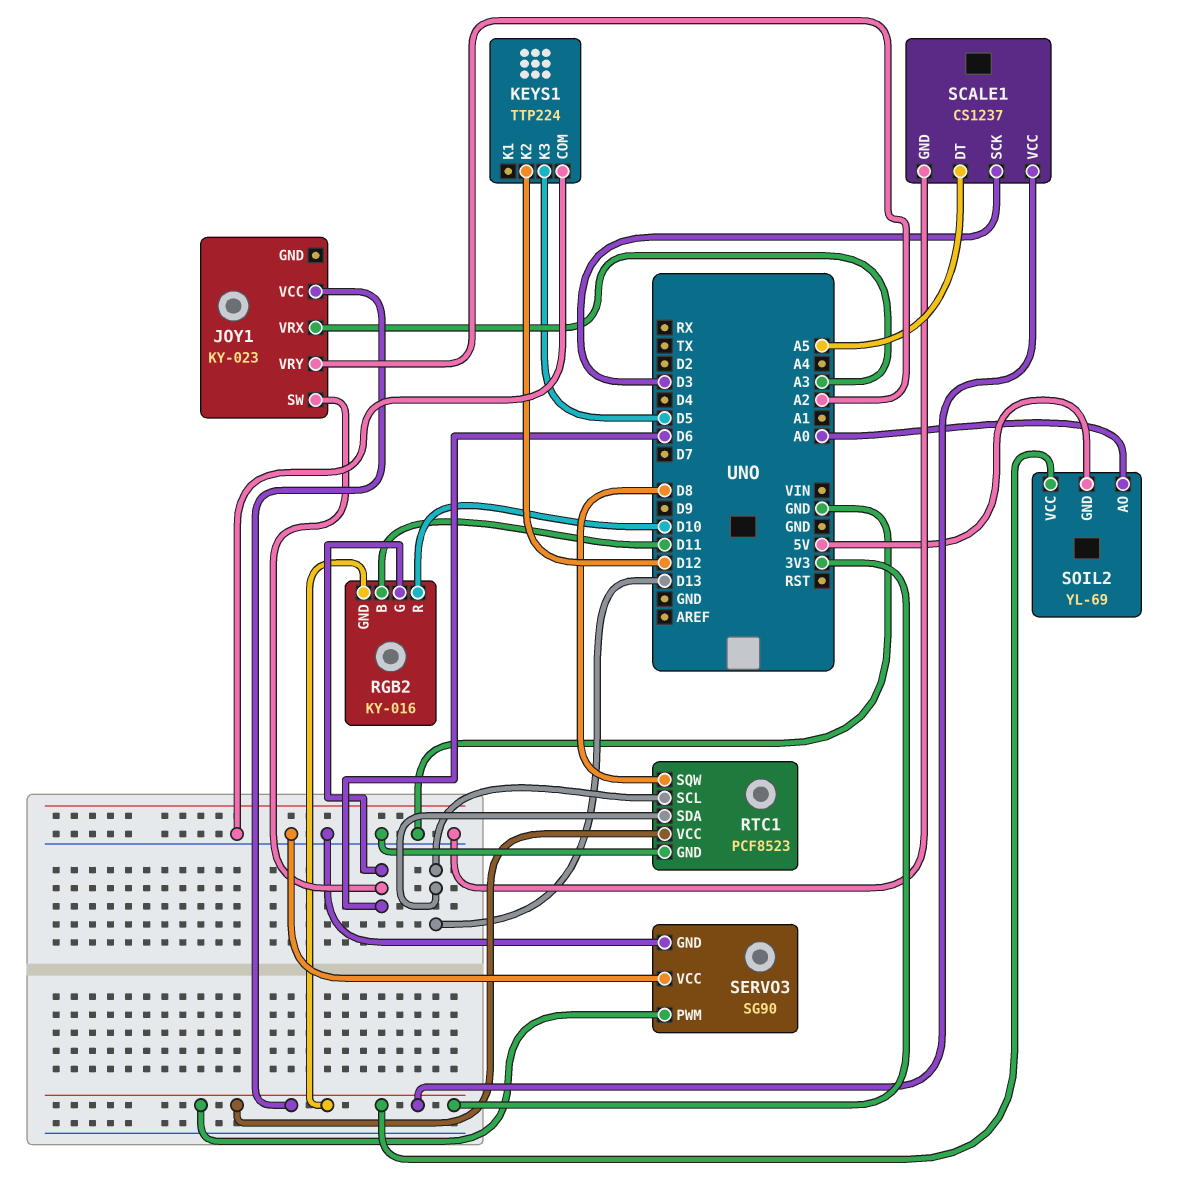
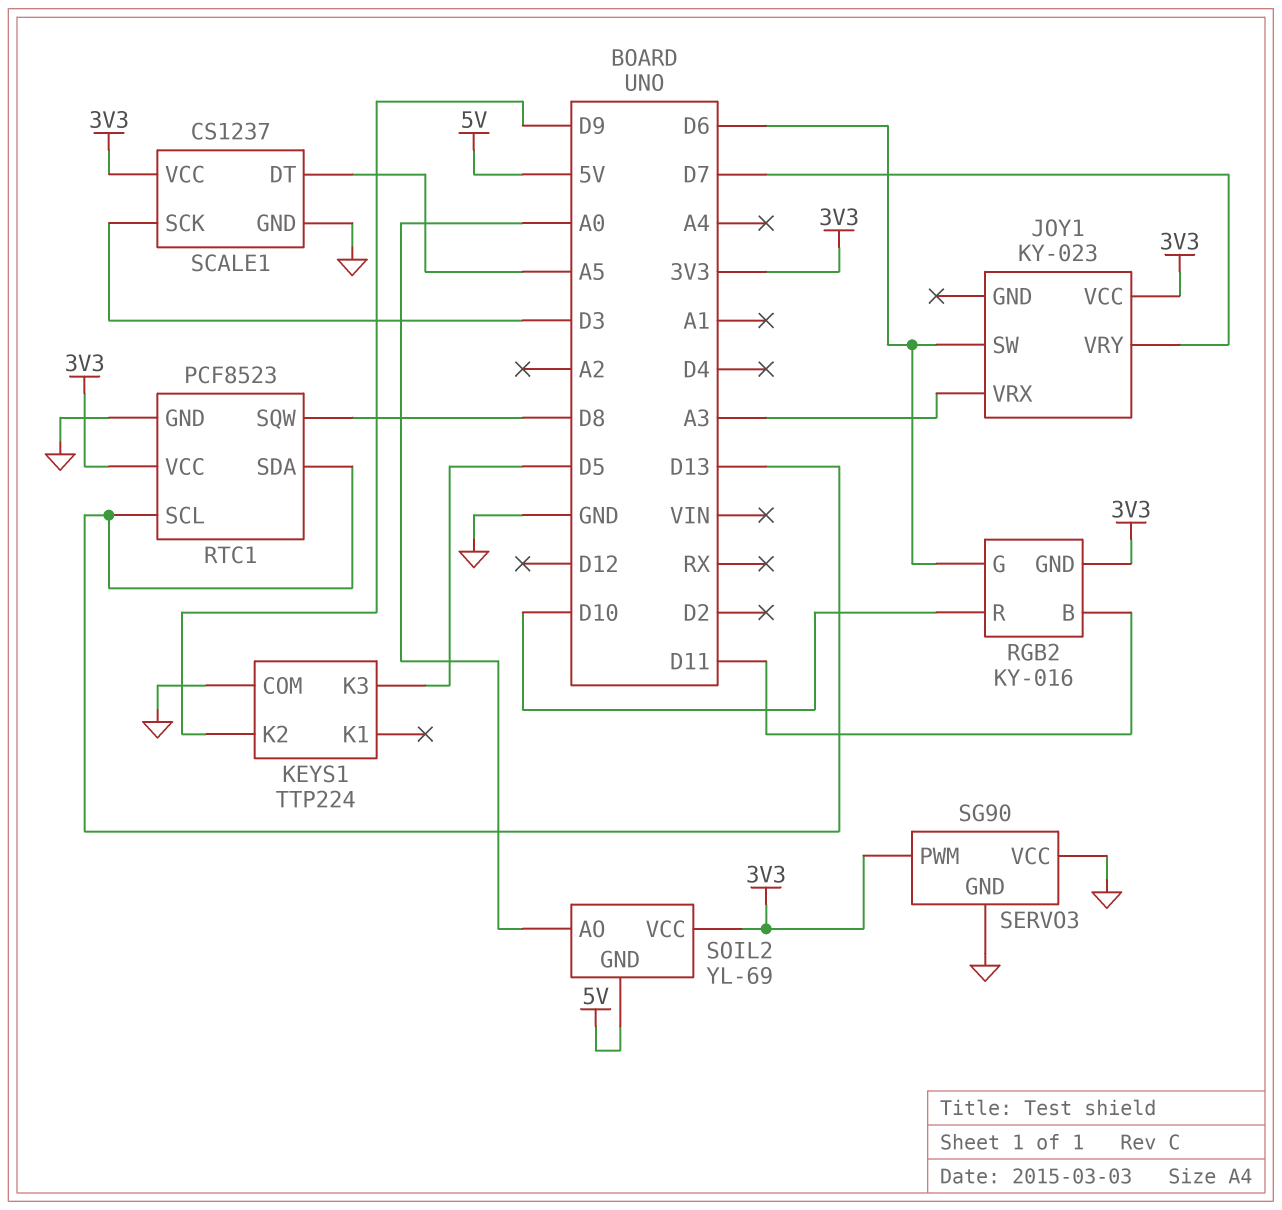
JOY1 pin VRY: A2 -> D7
KEYS1 pin K2: D12 -> D9

